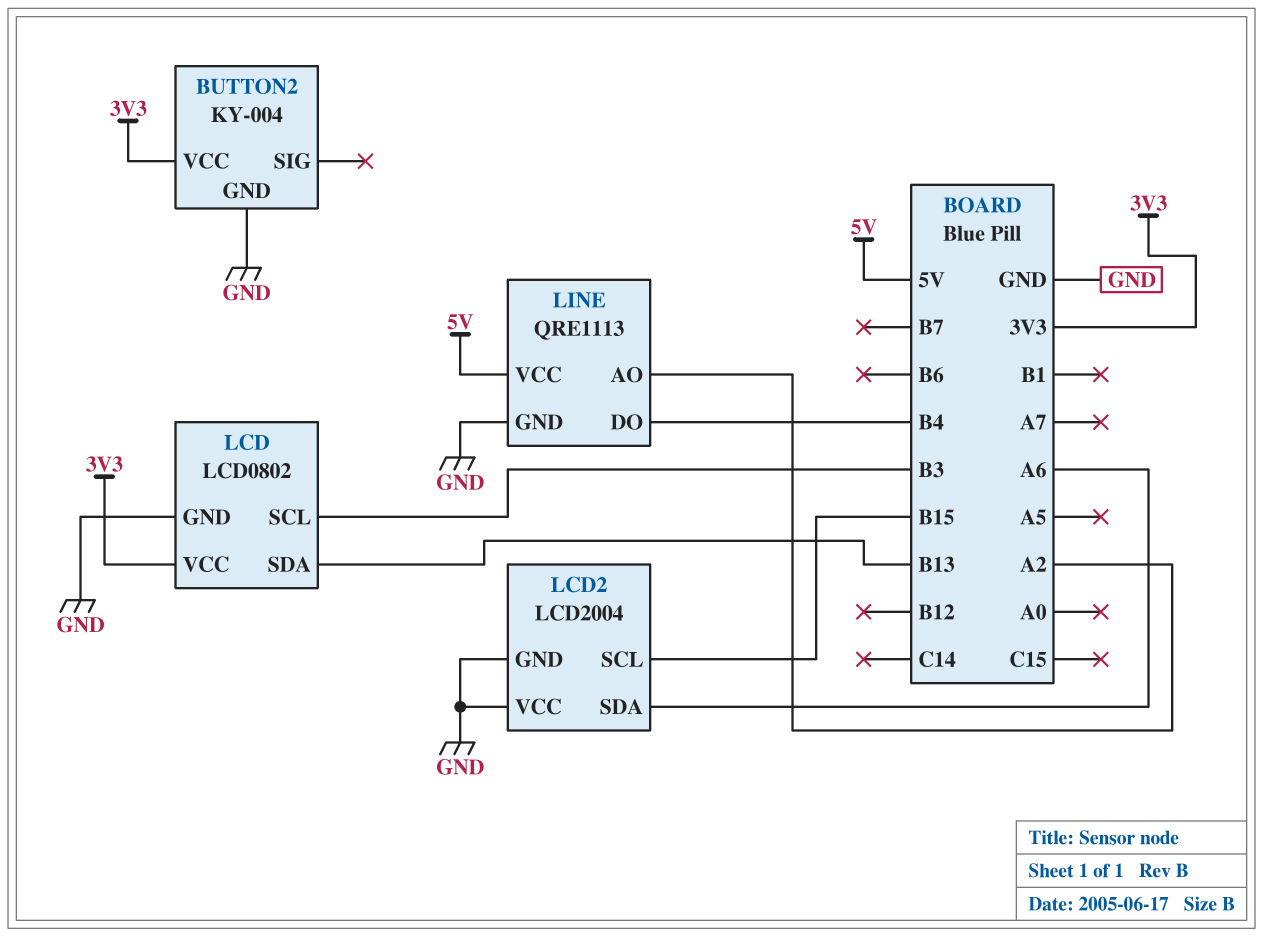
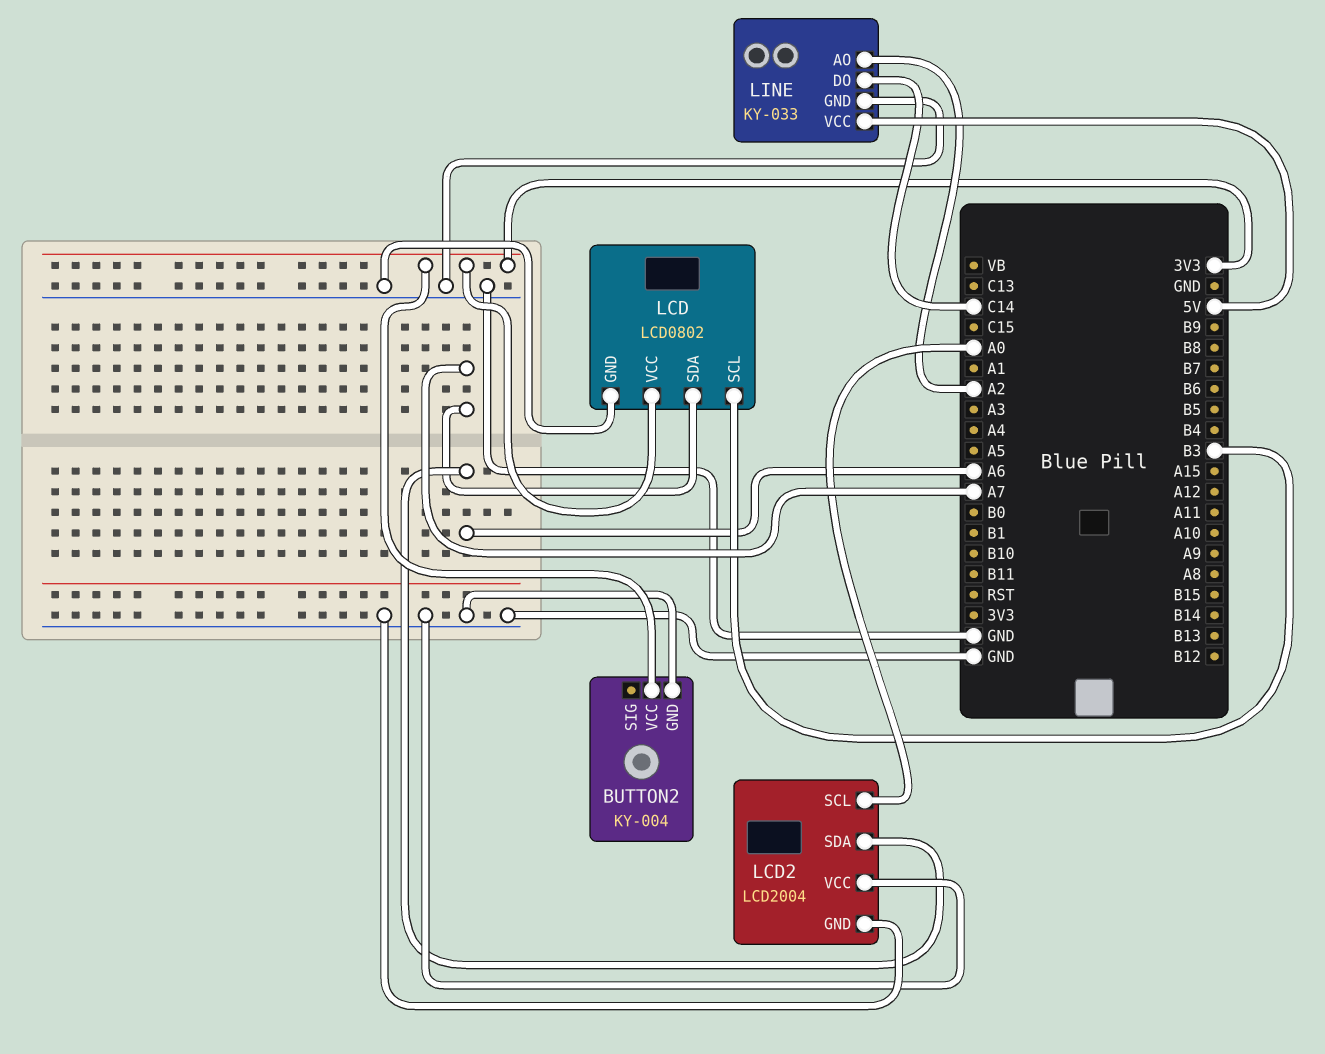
LCD pin SDA: B13 -> A7
LCD2 pin SCL: B15 -> A0
LINE: QRE1113 -> KY-033
LINE pin DO: B4 -> C14

